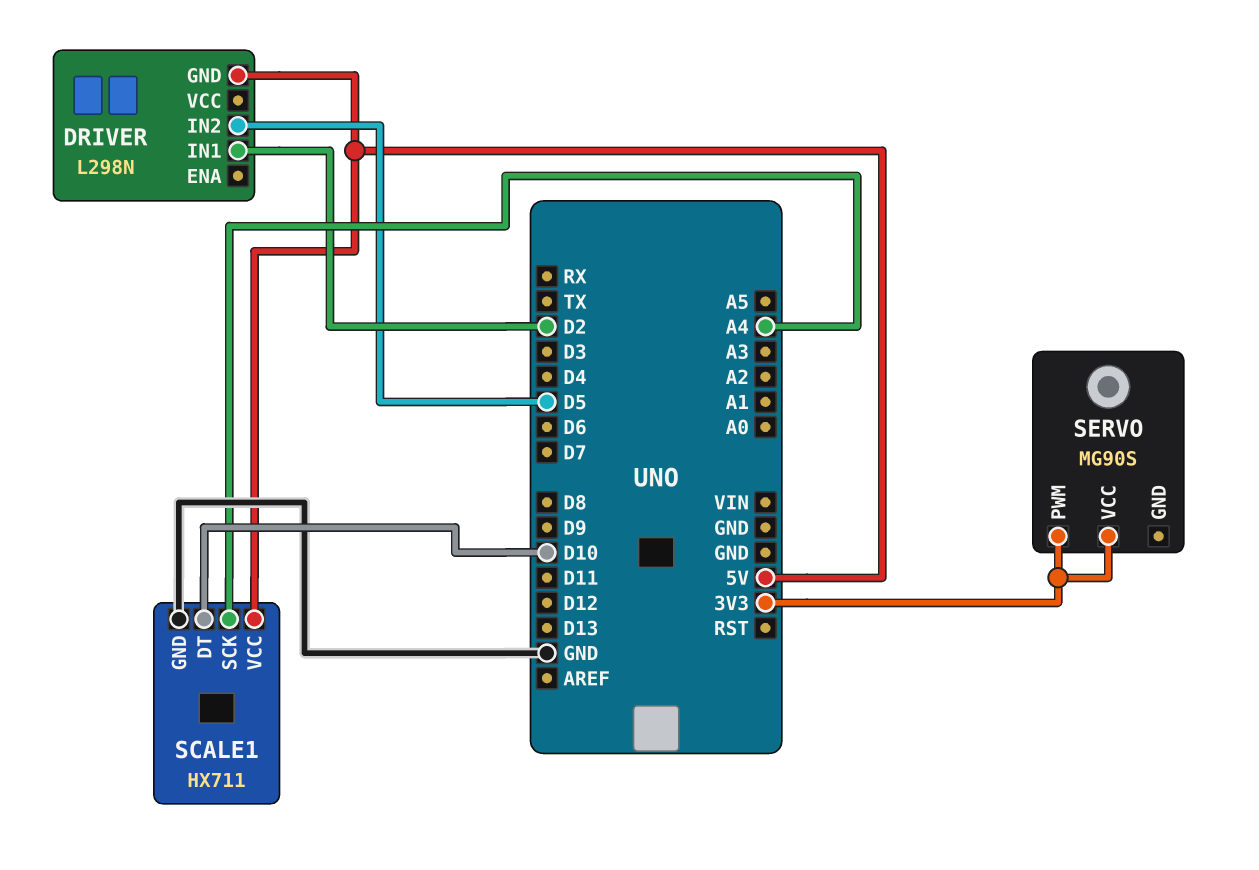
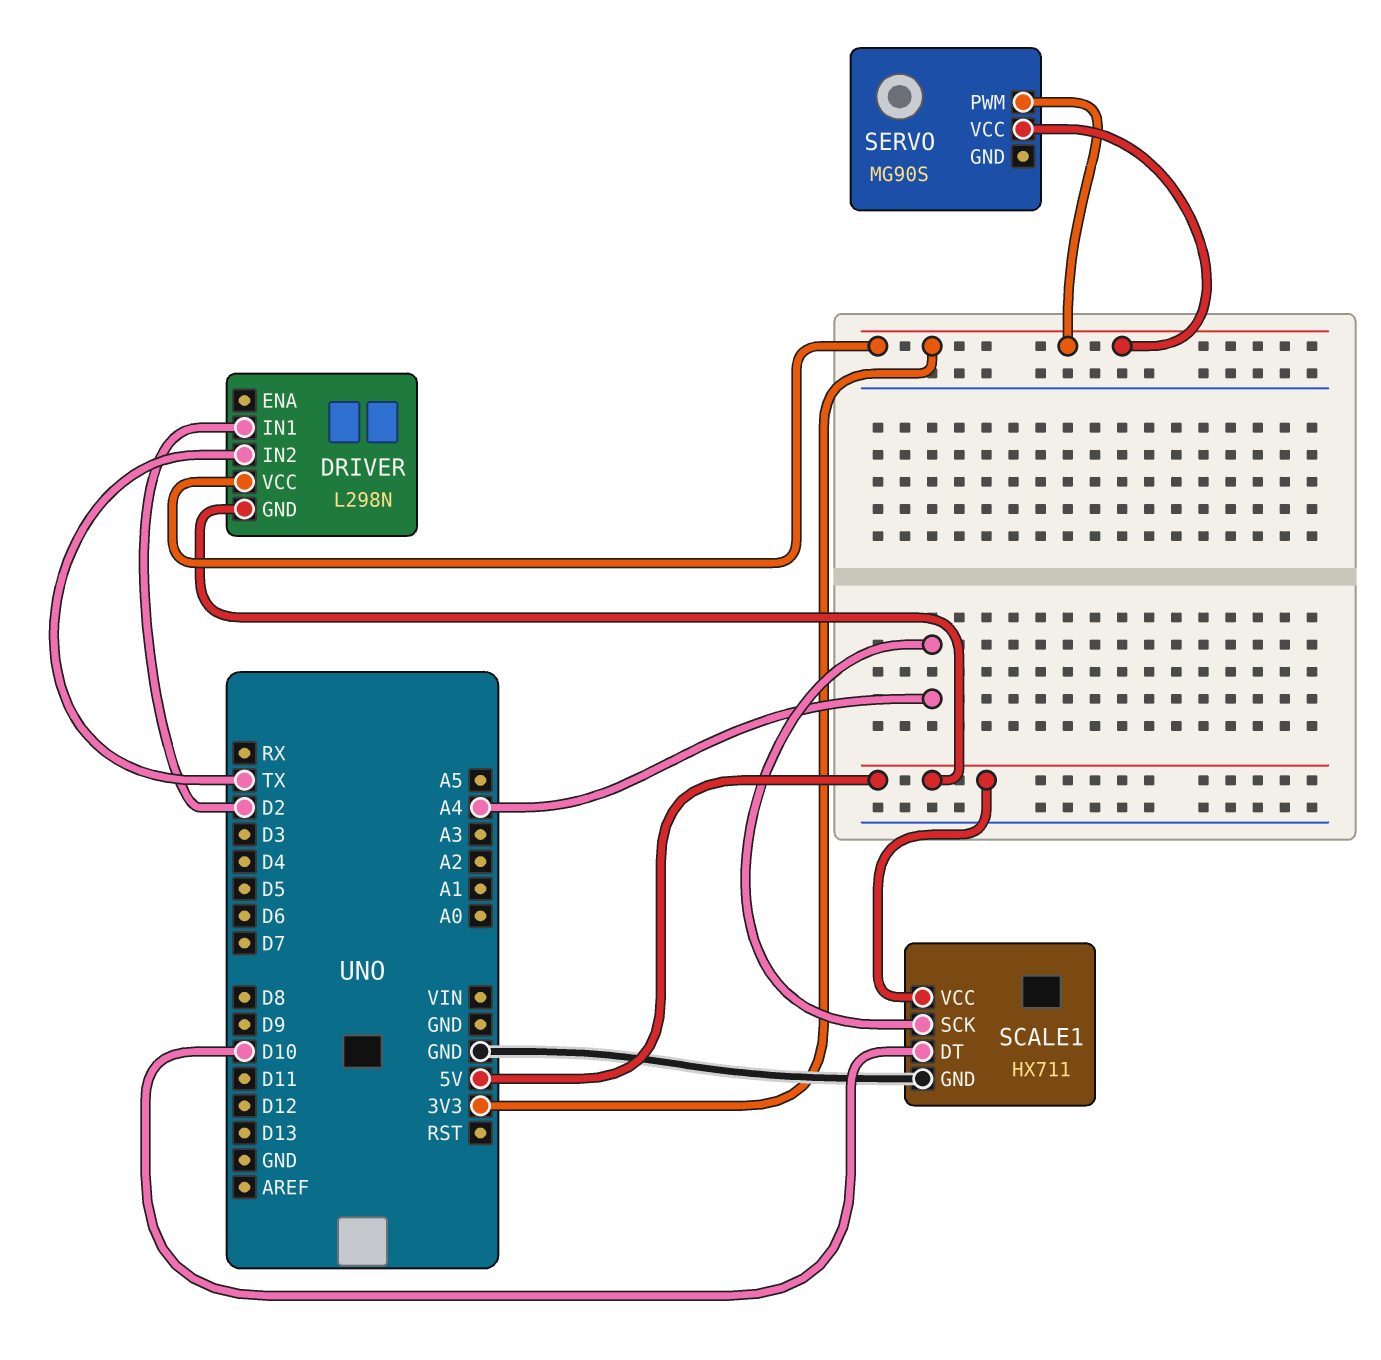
DRIVER pin IN2: D5 -> TX
DRIVER pin VCC: none -> 3V3

